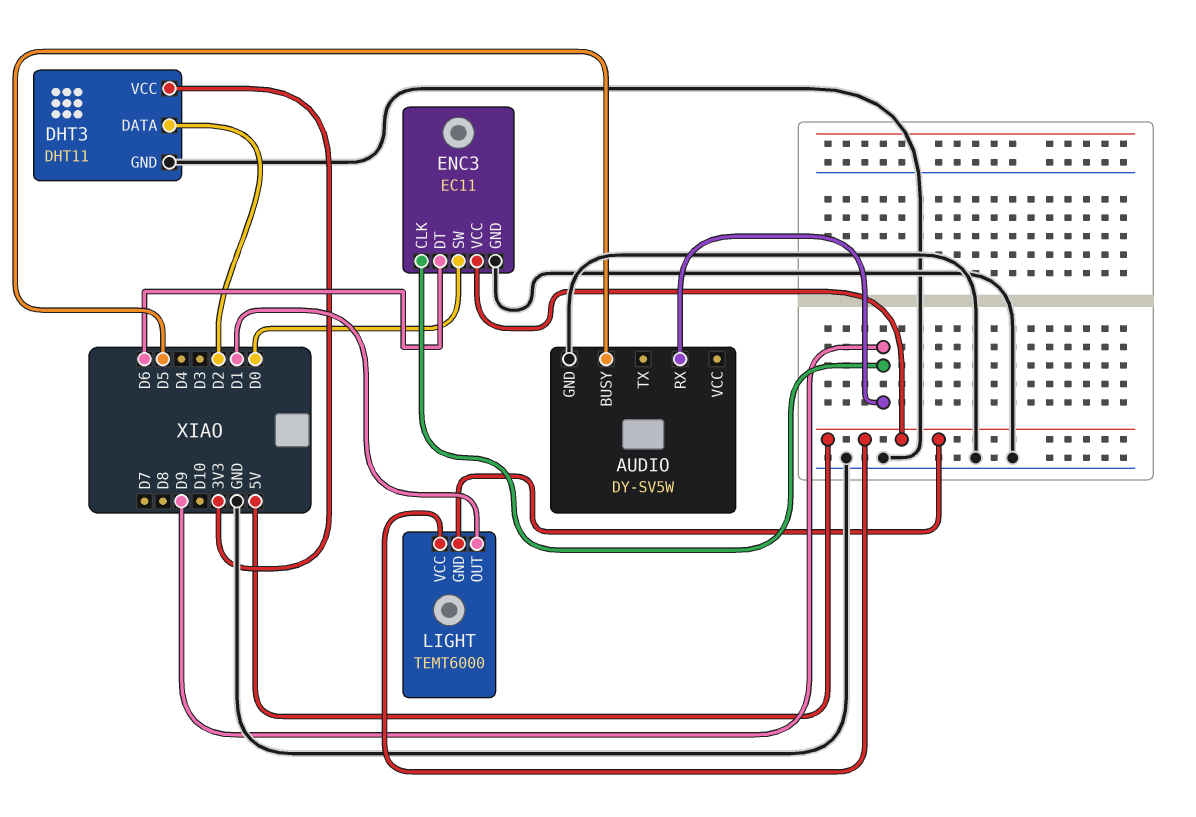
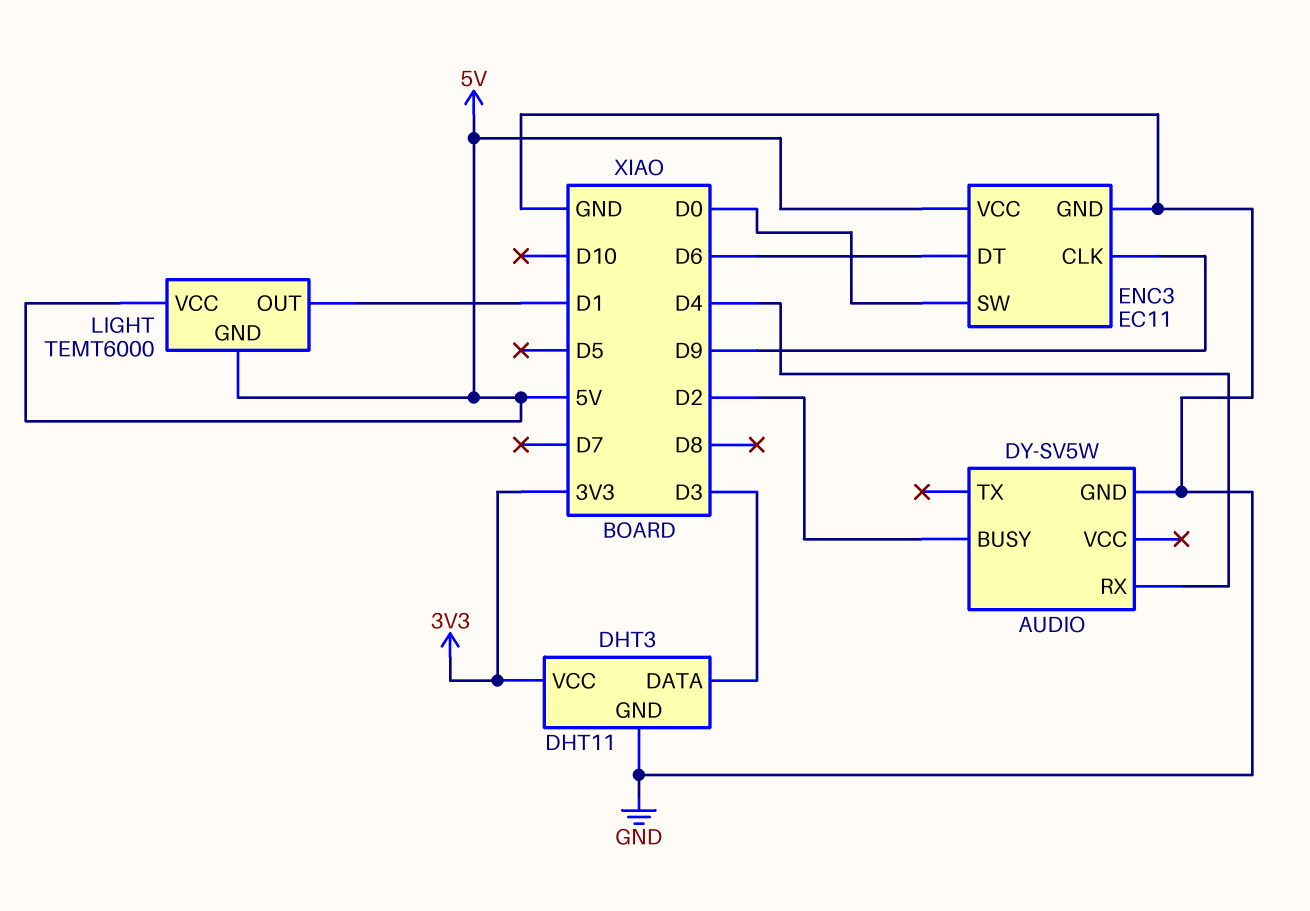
AUDIO pin BUSY: D5 -> D2
AUDIO pin RX: D9 -> D4
DHT3 pin DATA: D2 -> D3

